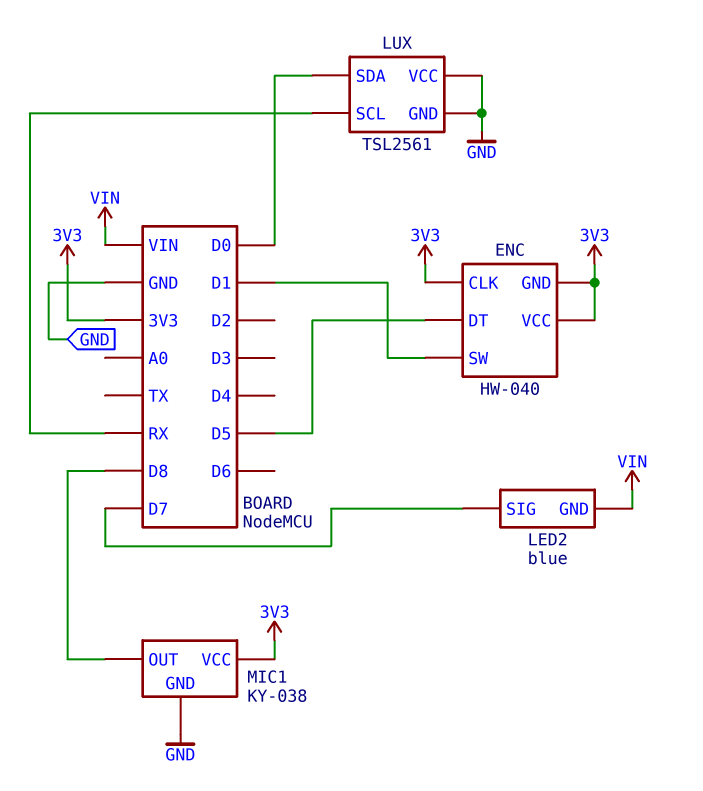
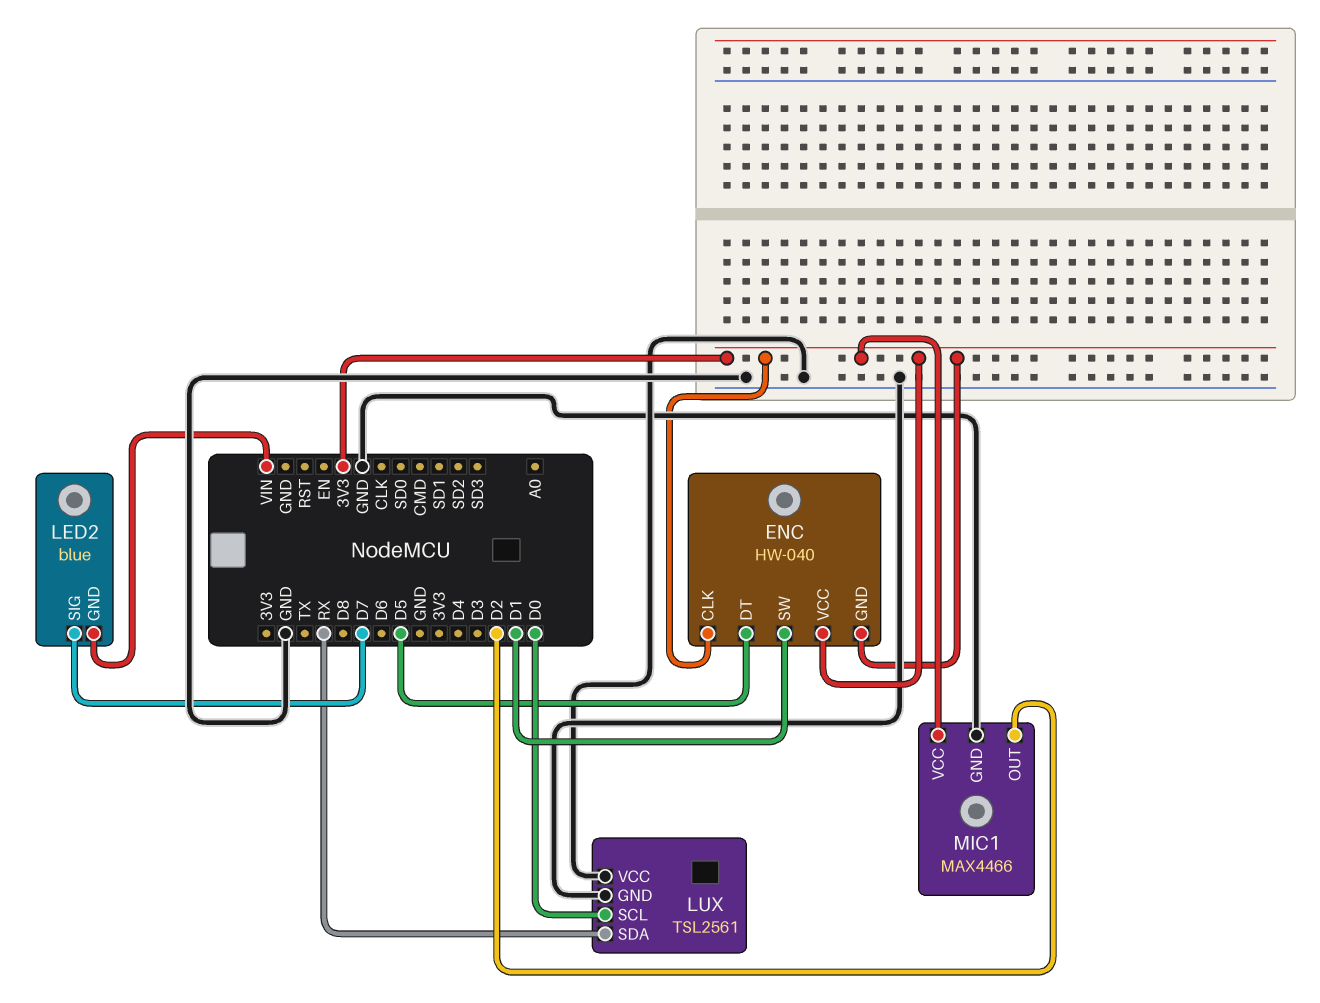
LUX pin SCL: RX -> D0
LUX pin SDA: D0 -> RX
MIC1: KY-038 -> MAX4466
MIC1 pin OUT: D8 -> D2

